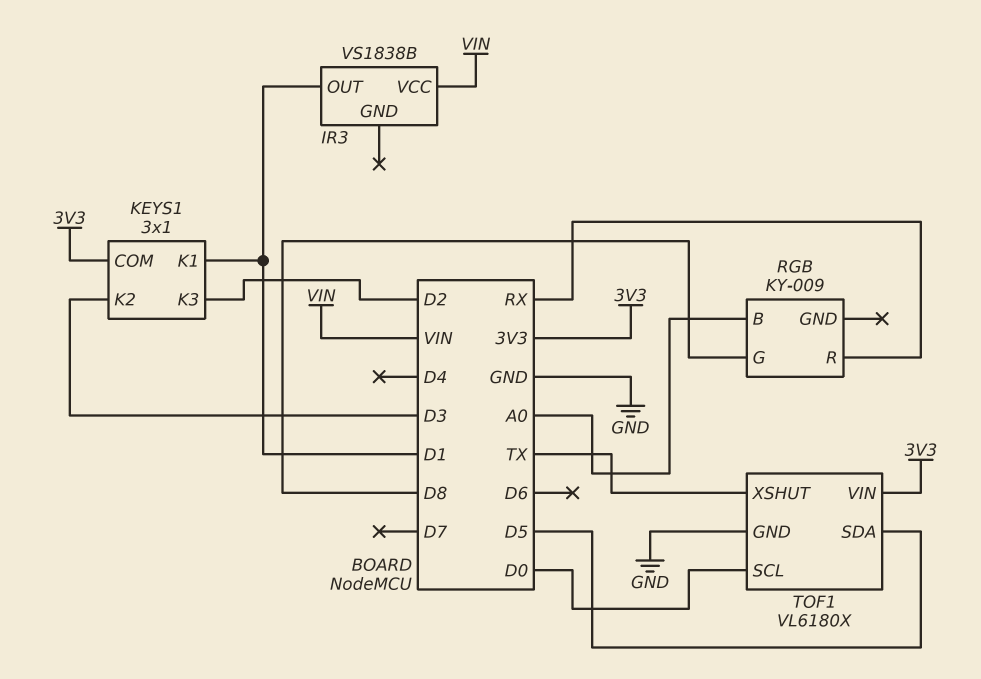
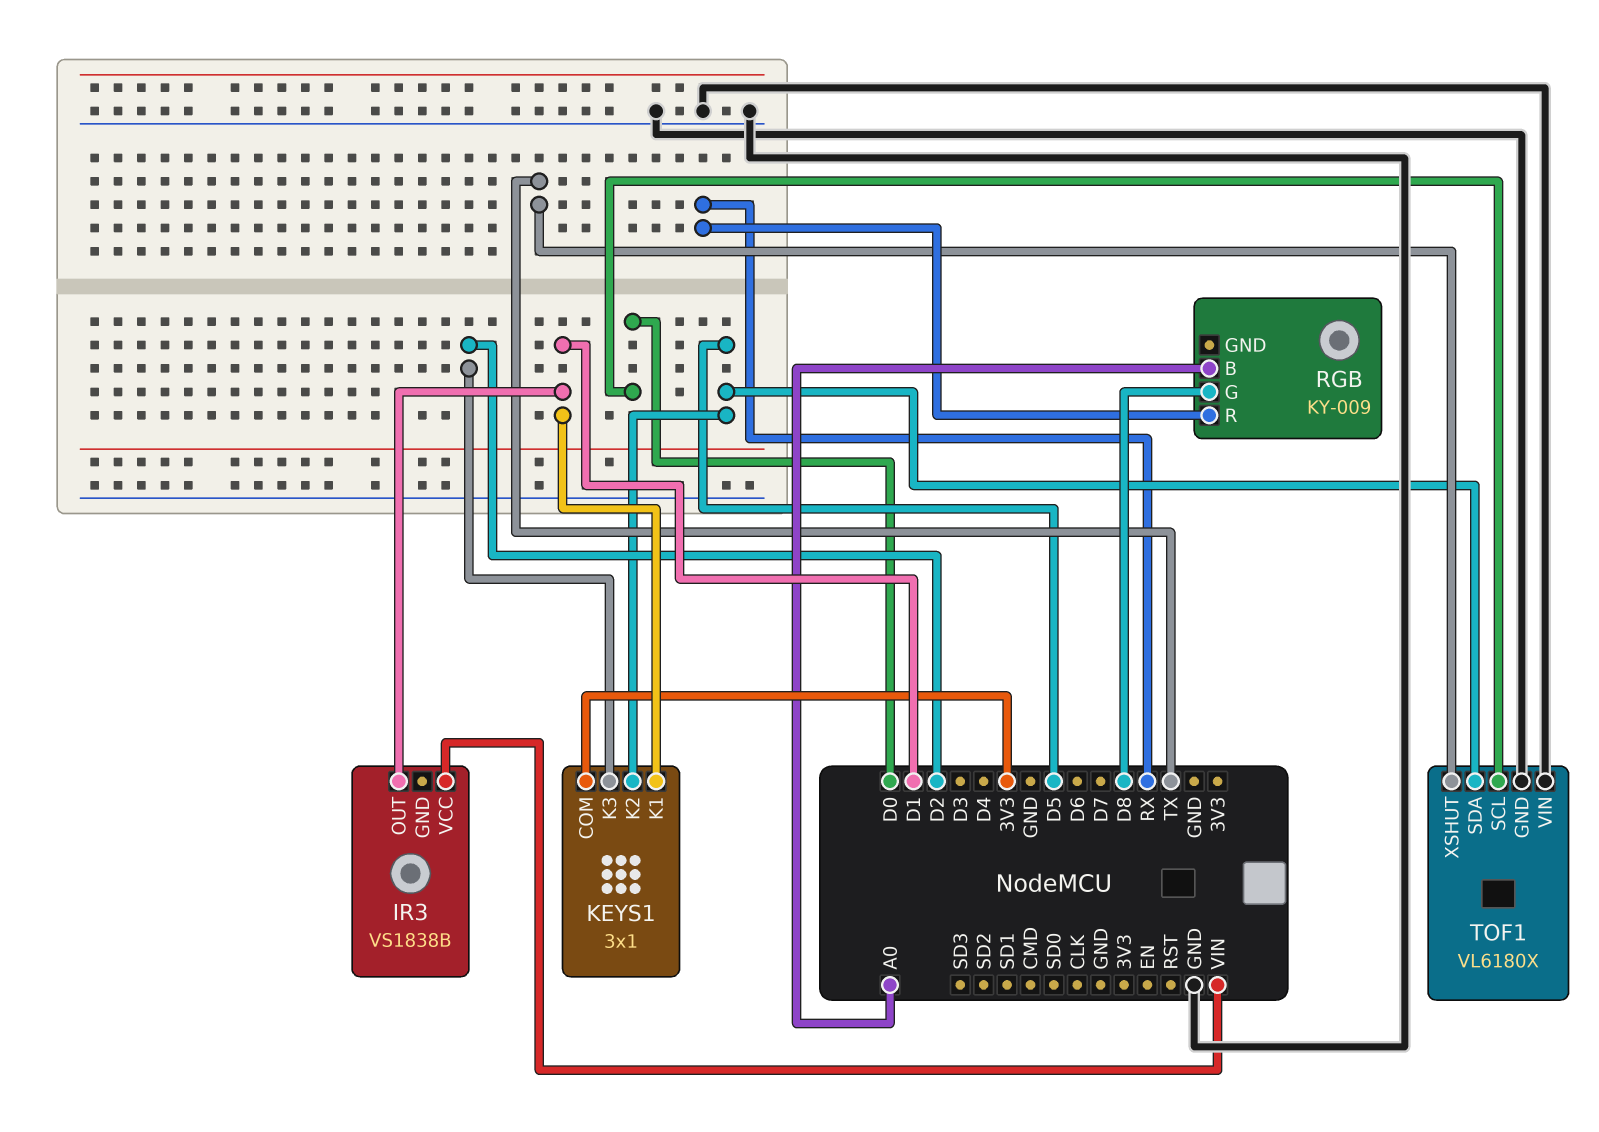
KEYS1 pin K2: D3 -> D5
TOF1 pin VIN: 3V3 -> GND

